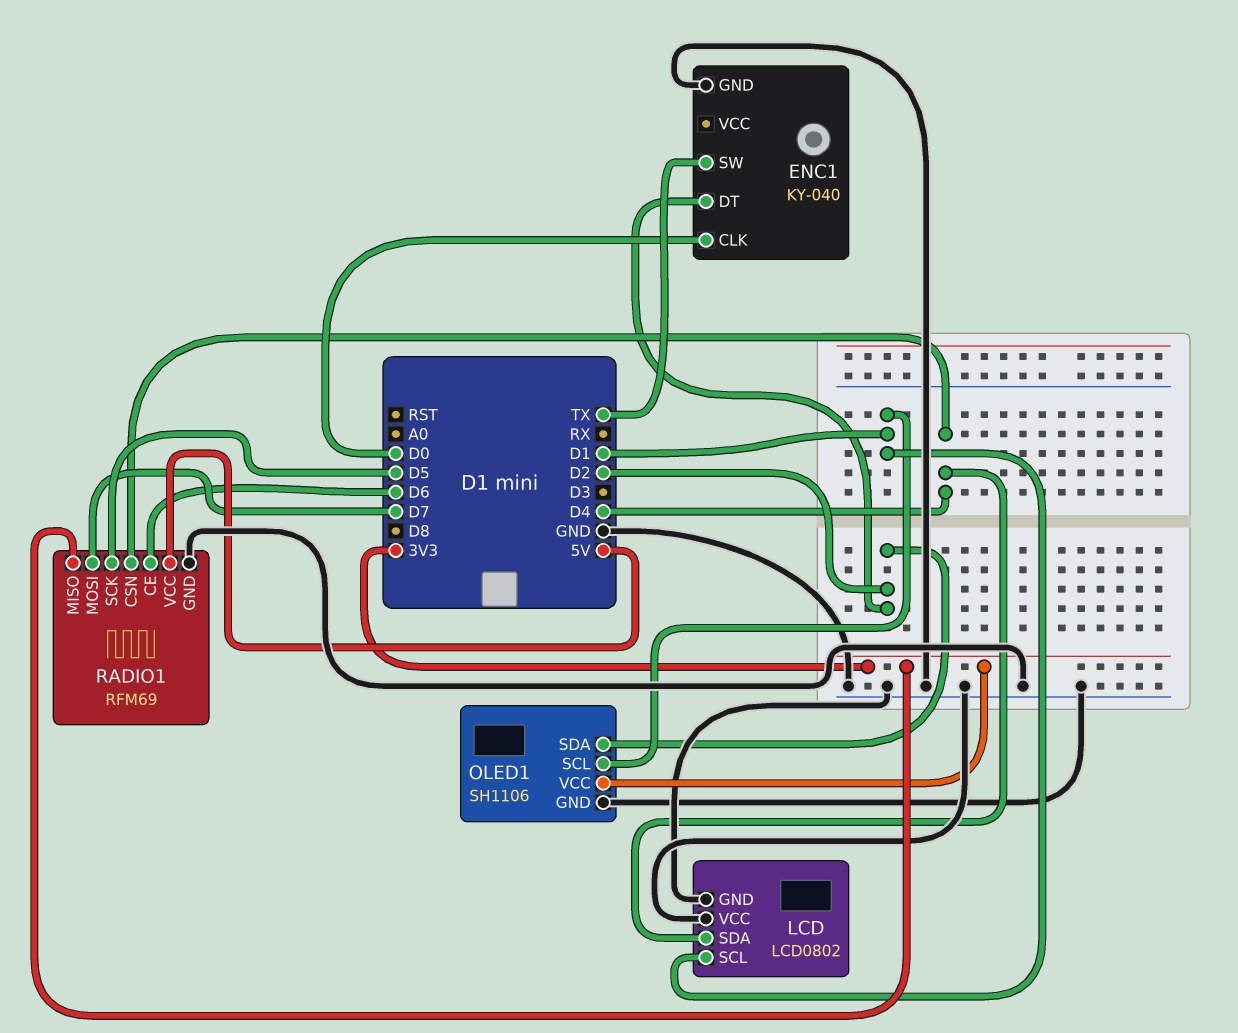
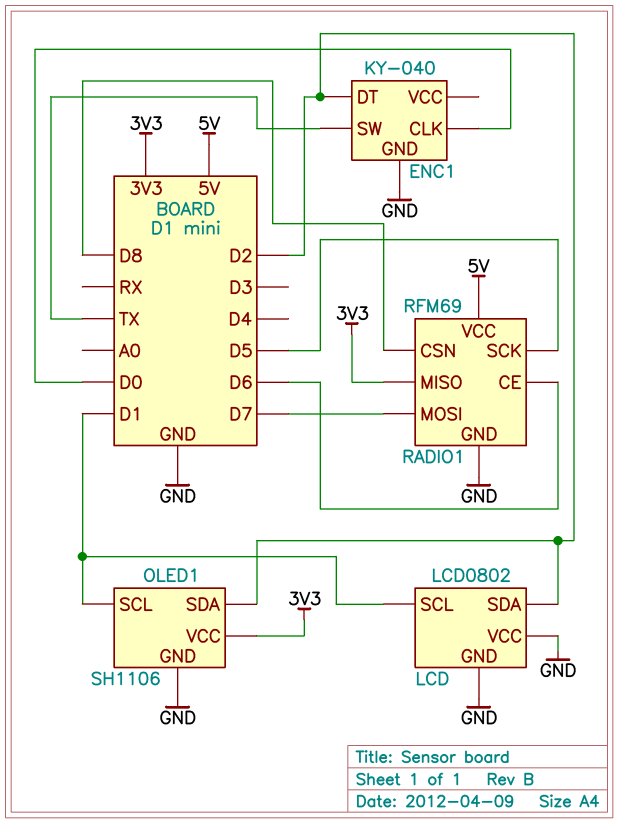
LCD pin SDA: D4 -> D2
RADIO1 pin CSN: D4 -> D8

